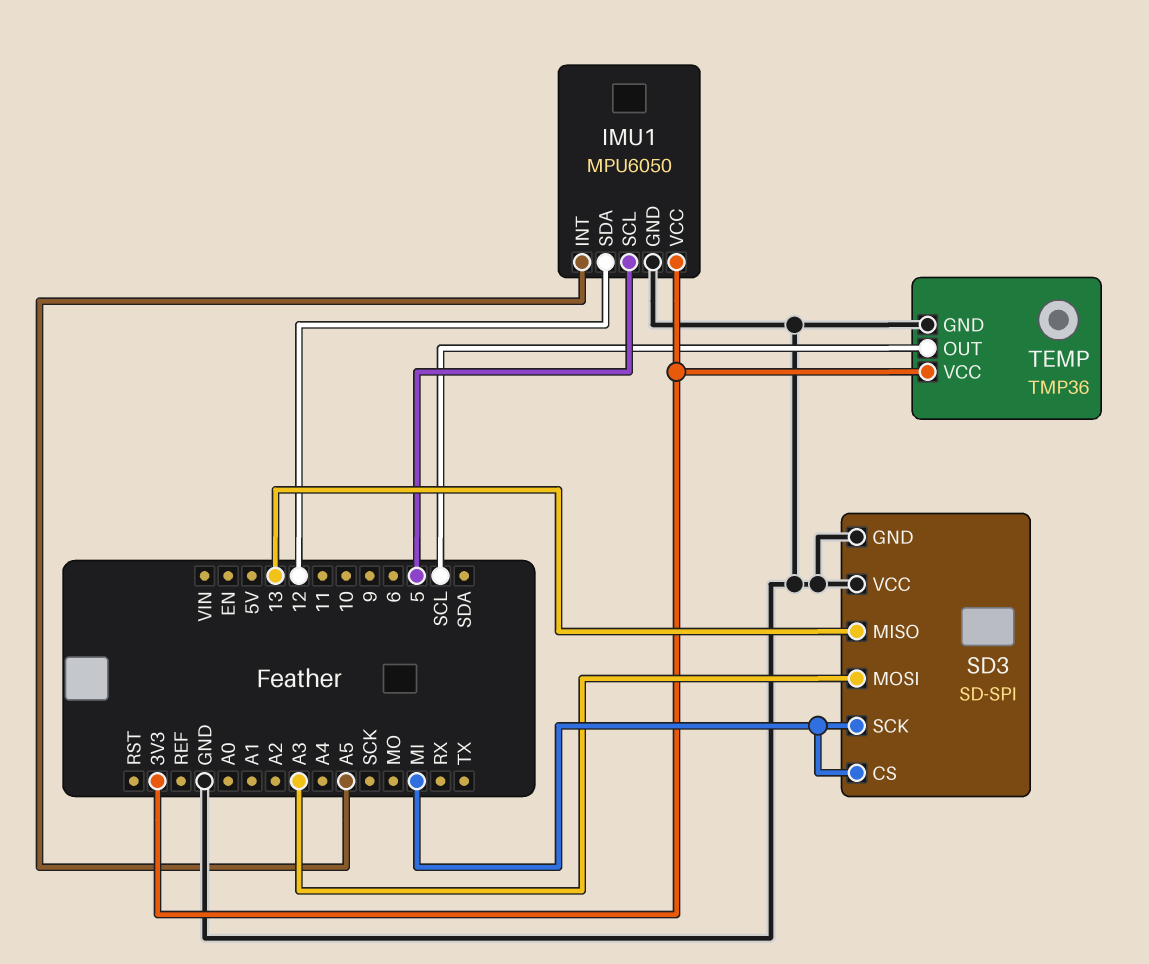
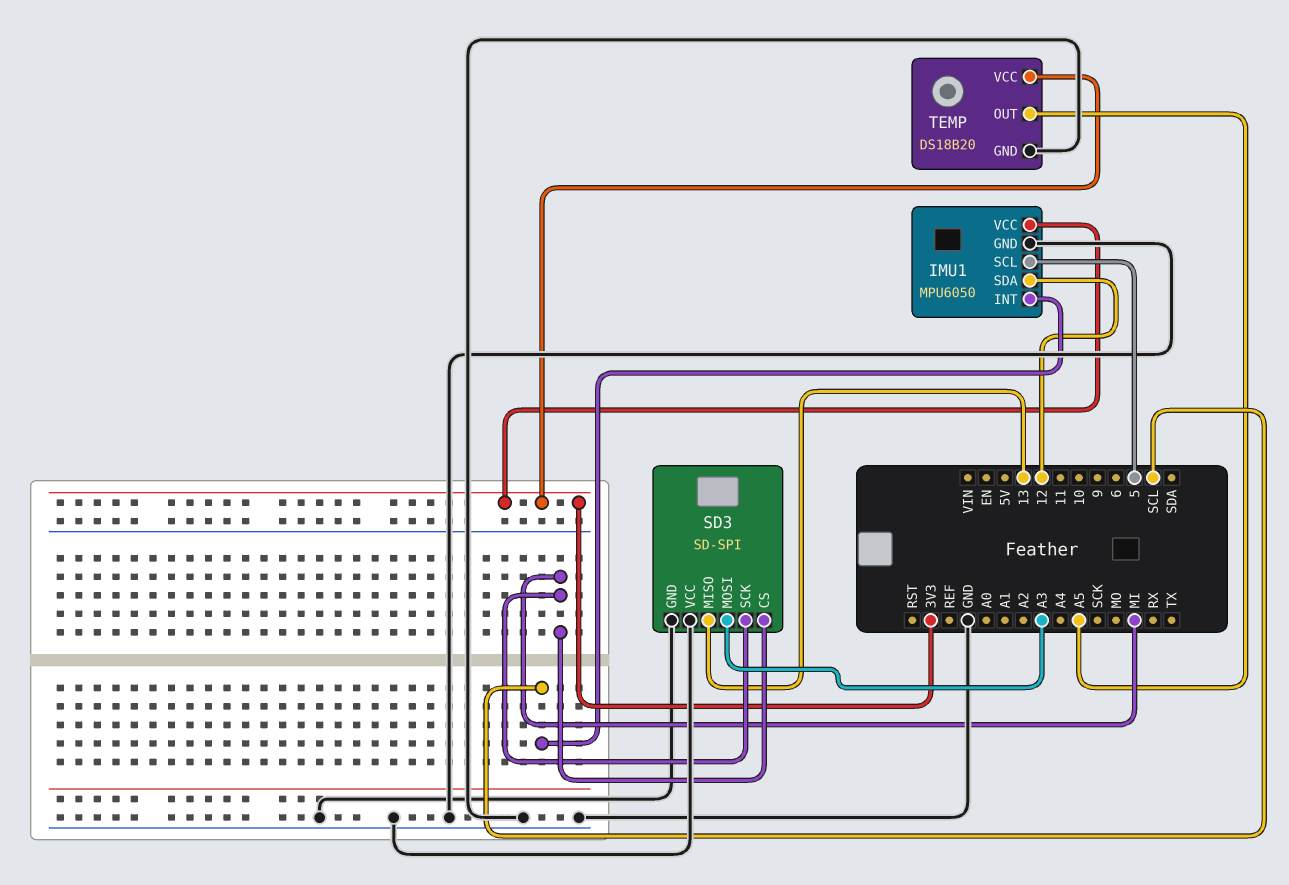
IMU1 pin INT: A5 -> SCL
TEMP: TMP36 -> DS18B20
TEMP pin OUT: SCL -> A5

